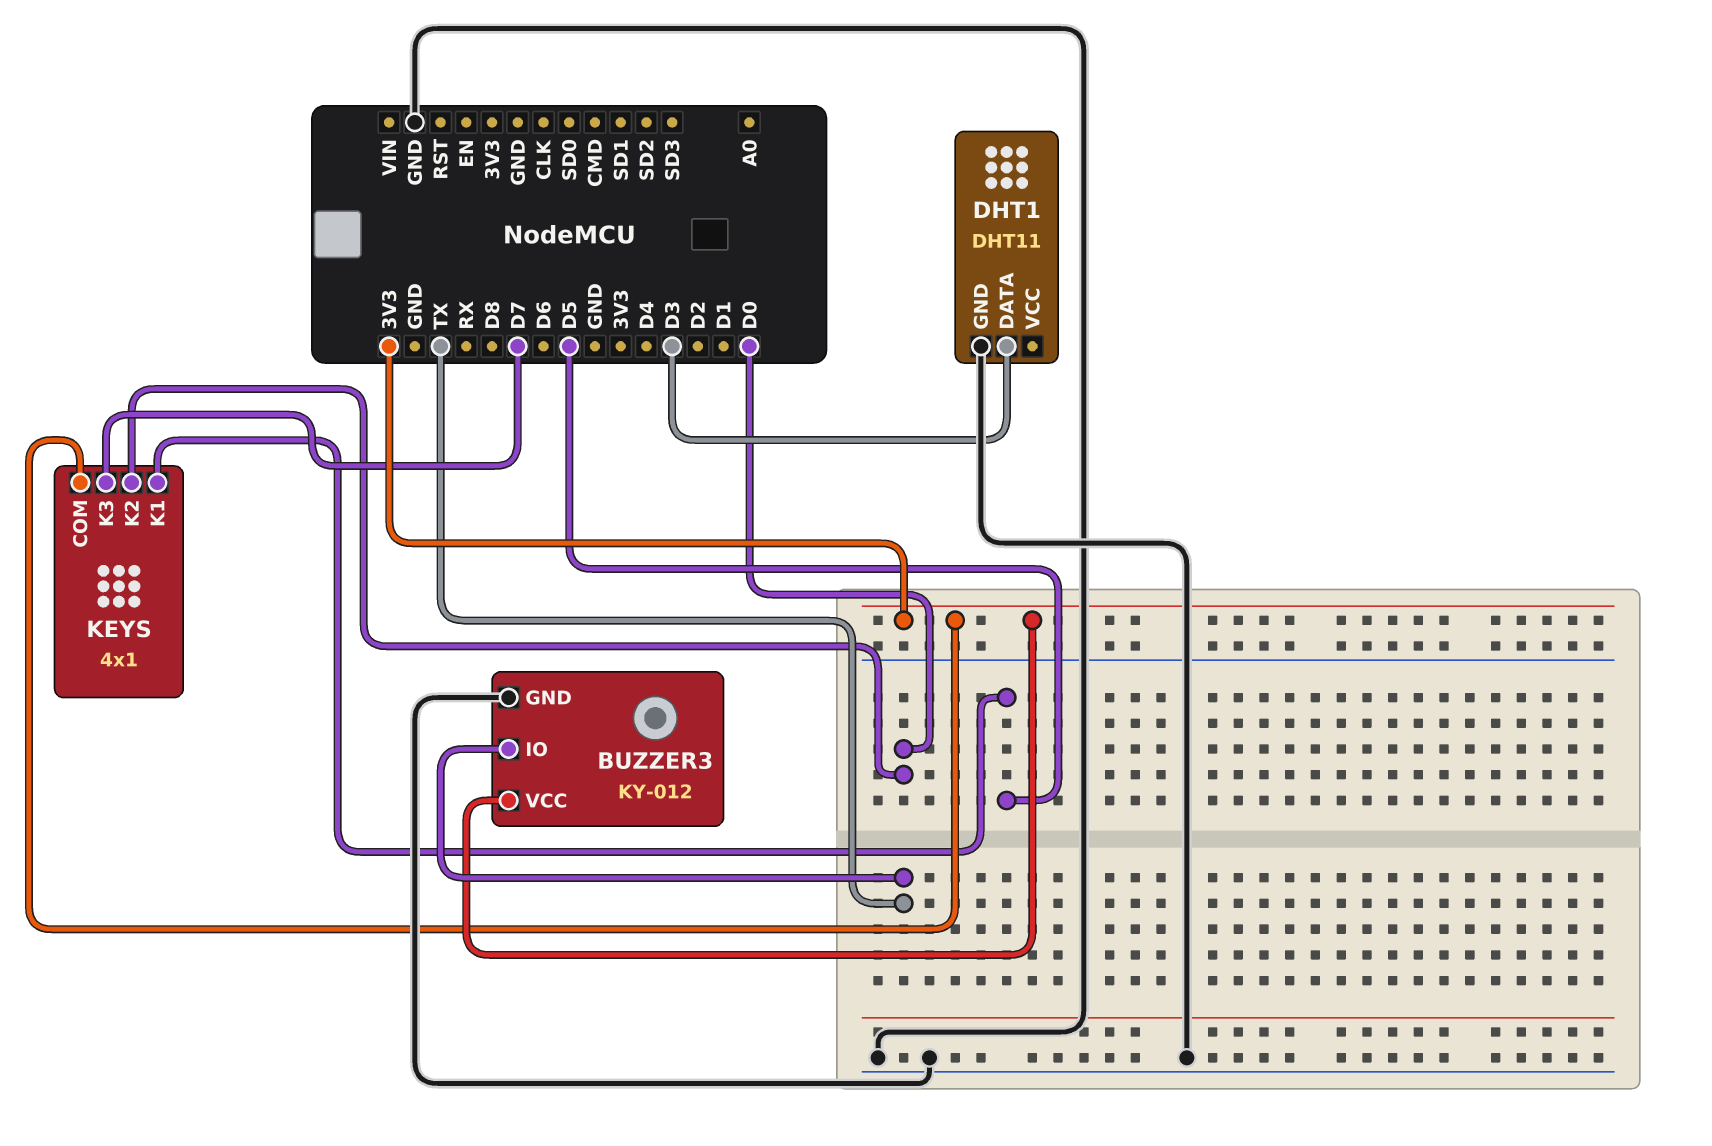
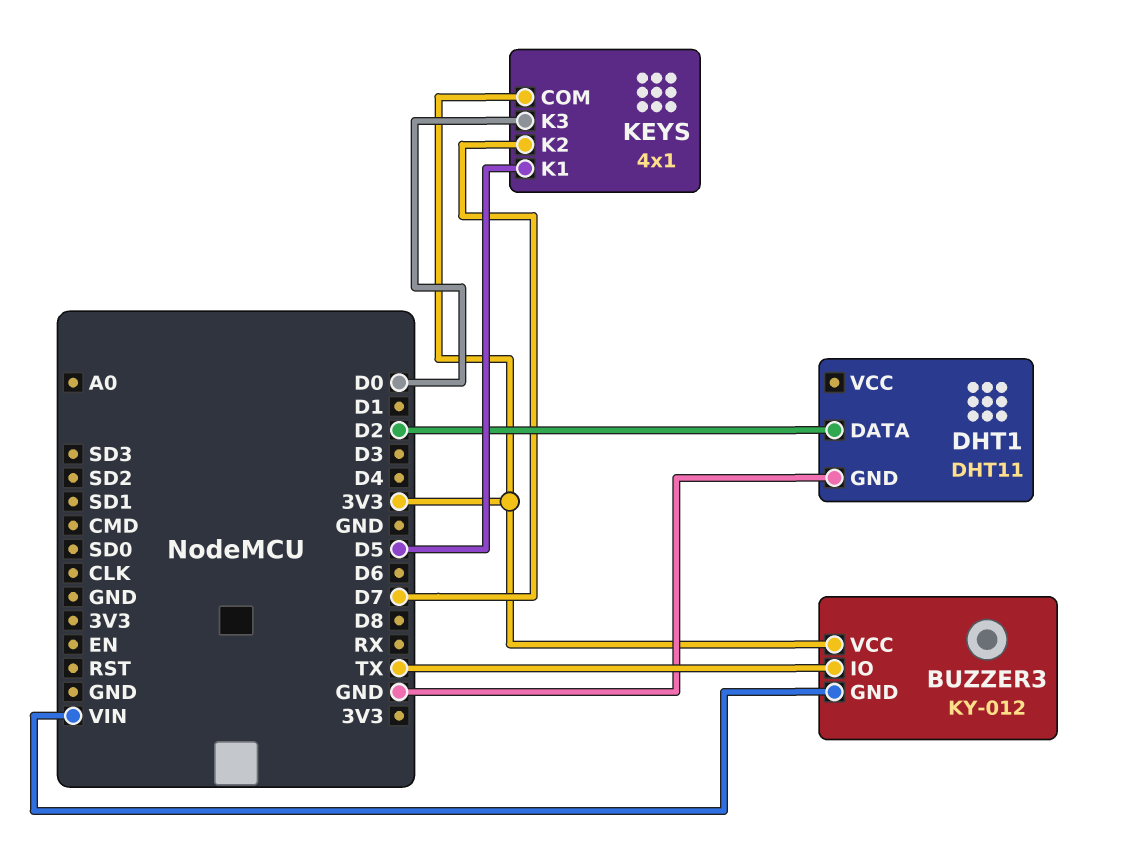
BUZZER3 pin GND: GND -> VIN
DHT1 pin DATA: D3 -> D2
KEYS pin K2: D0 -> D7
KEYS pin K3: D7 -> D0

